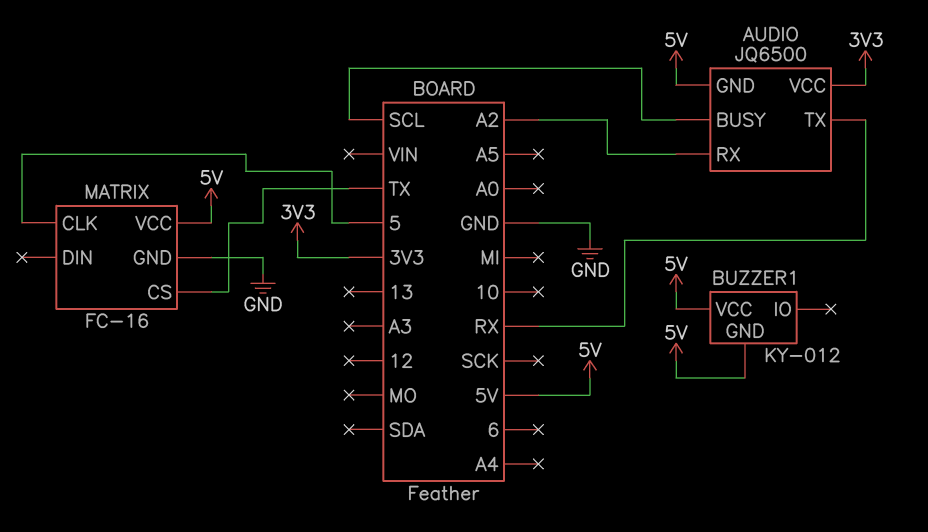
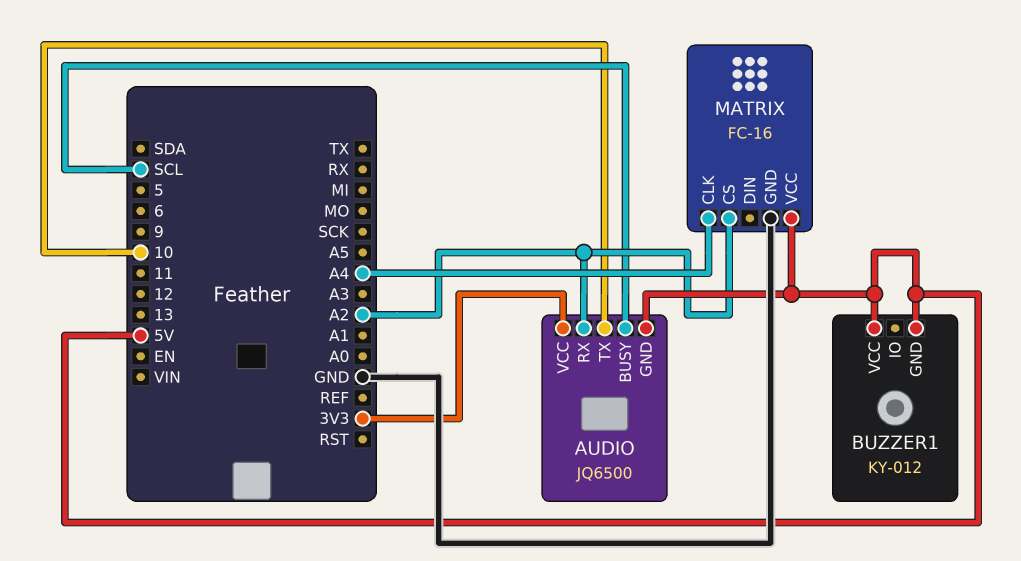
AUDIO pin TX: RX -> 10
MATRIX pin CLK: 5 -> A4
MATRIX pin CS: TX -> A2

